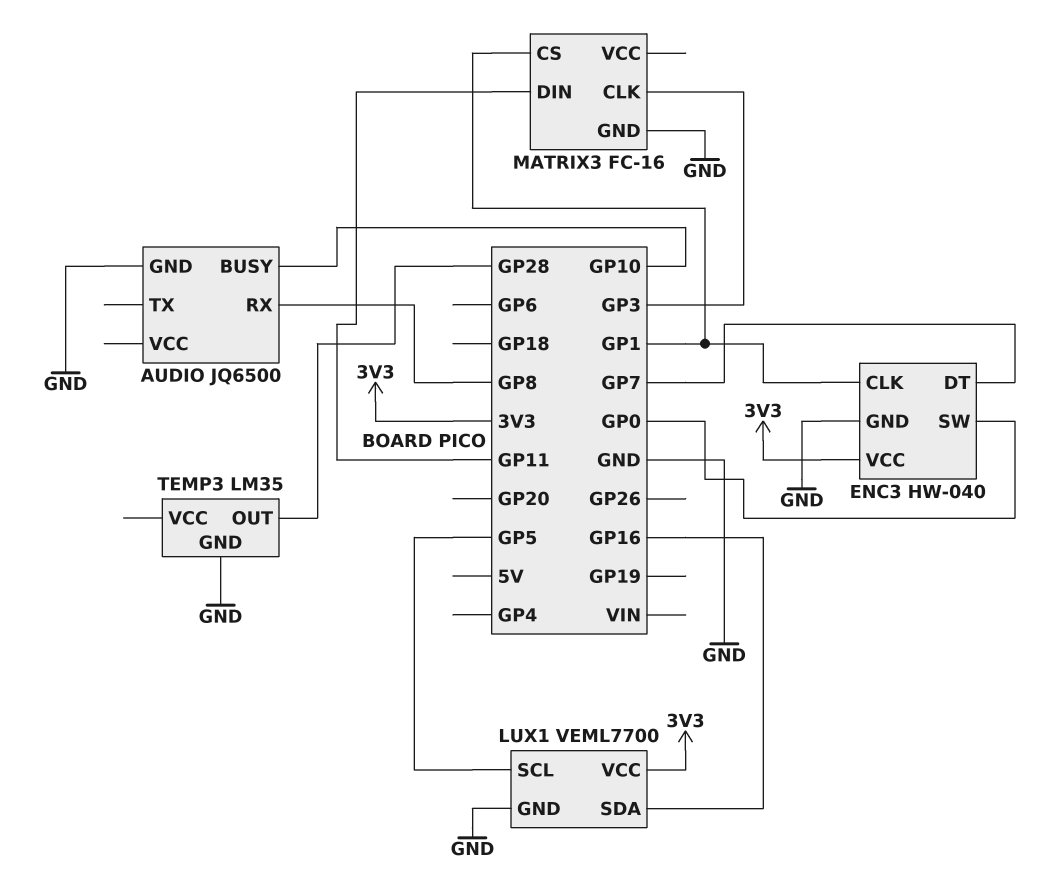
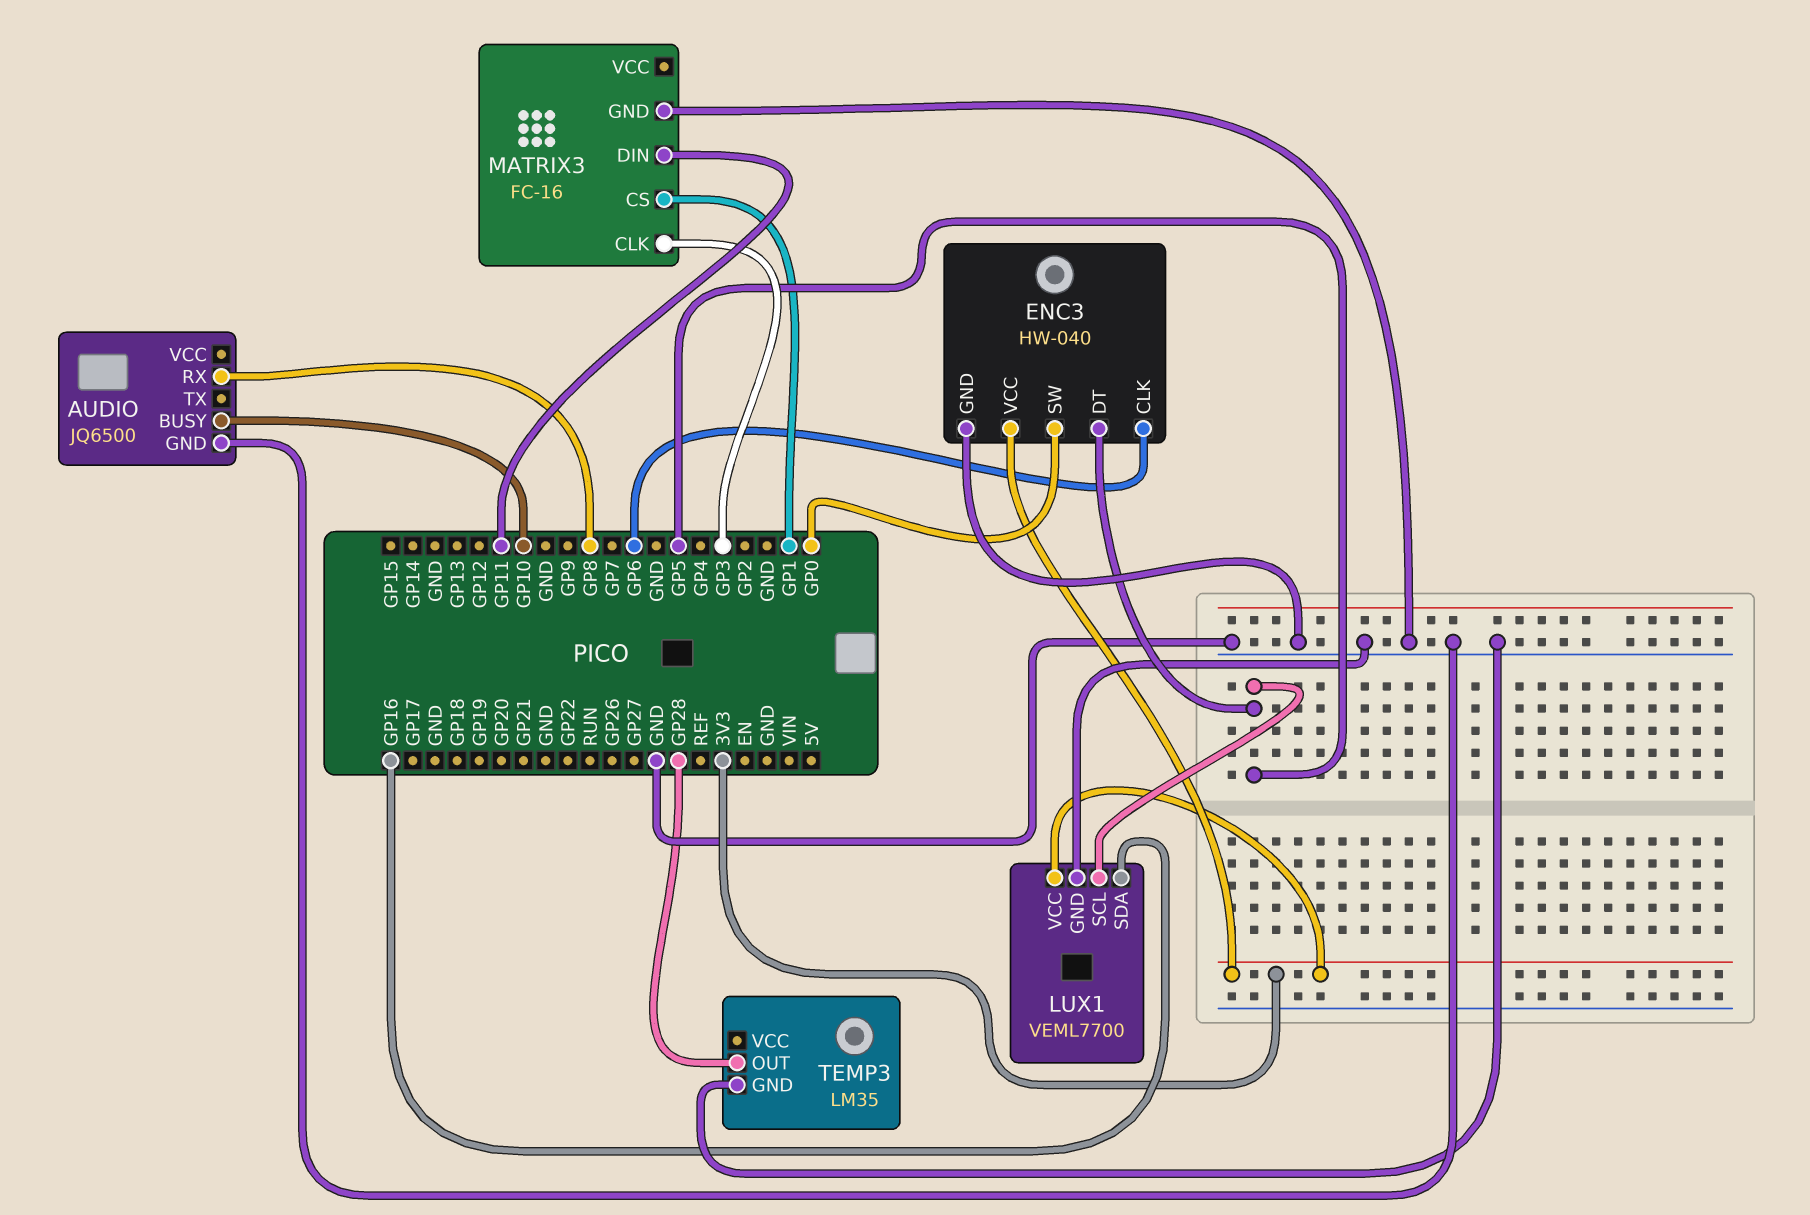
ENC3 pin CLK: GP1 -> GP6
ENC3 pin DT: GP7 -> GP5

